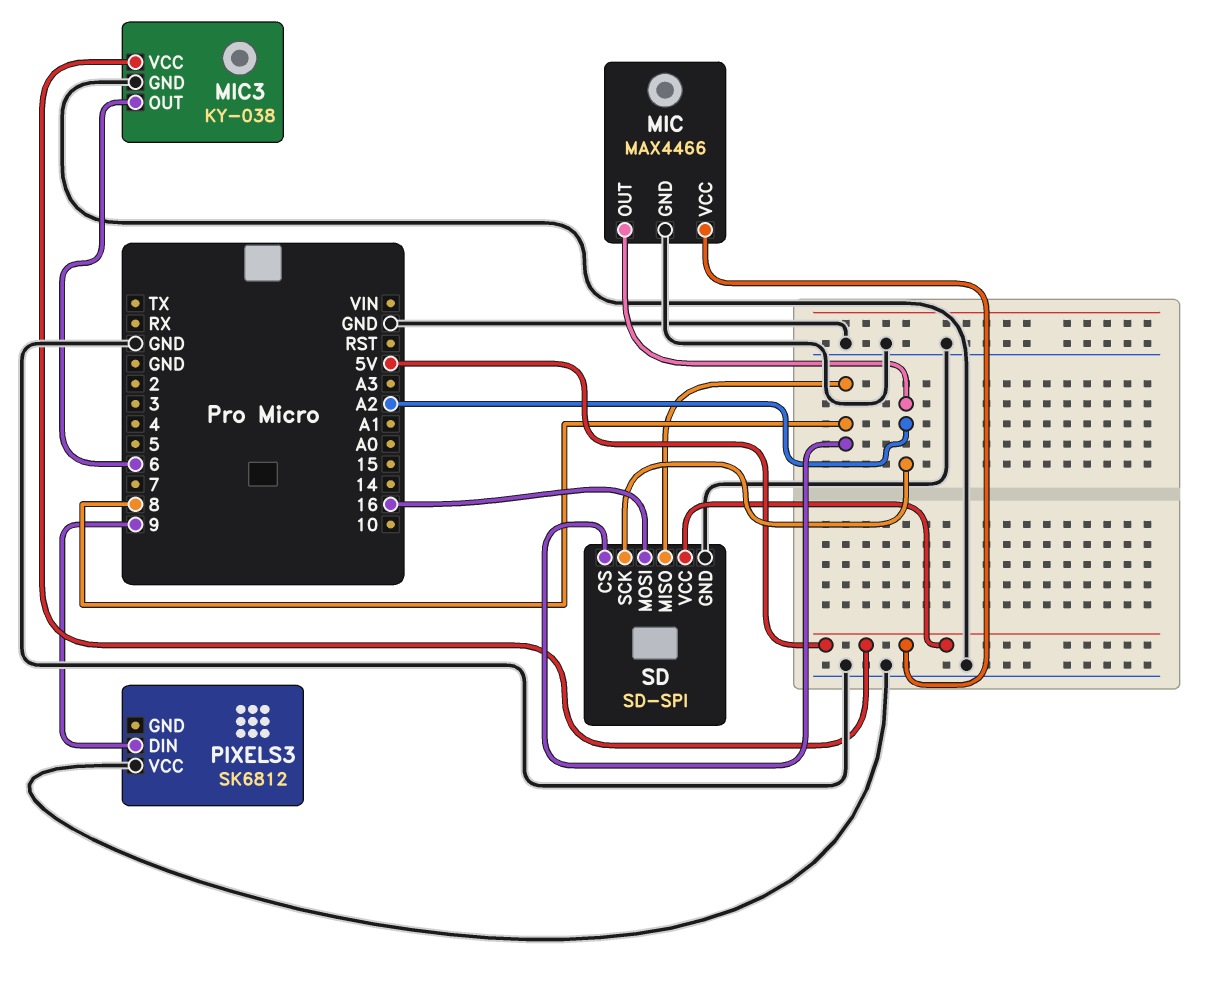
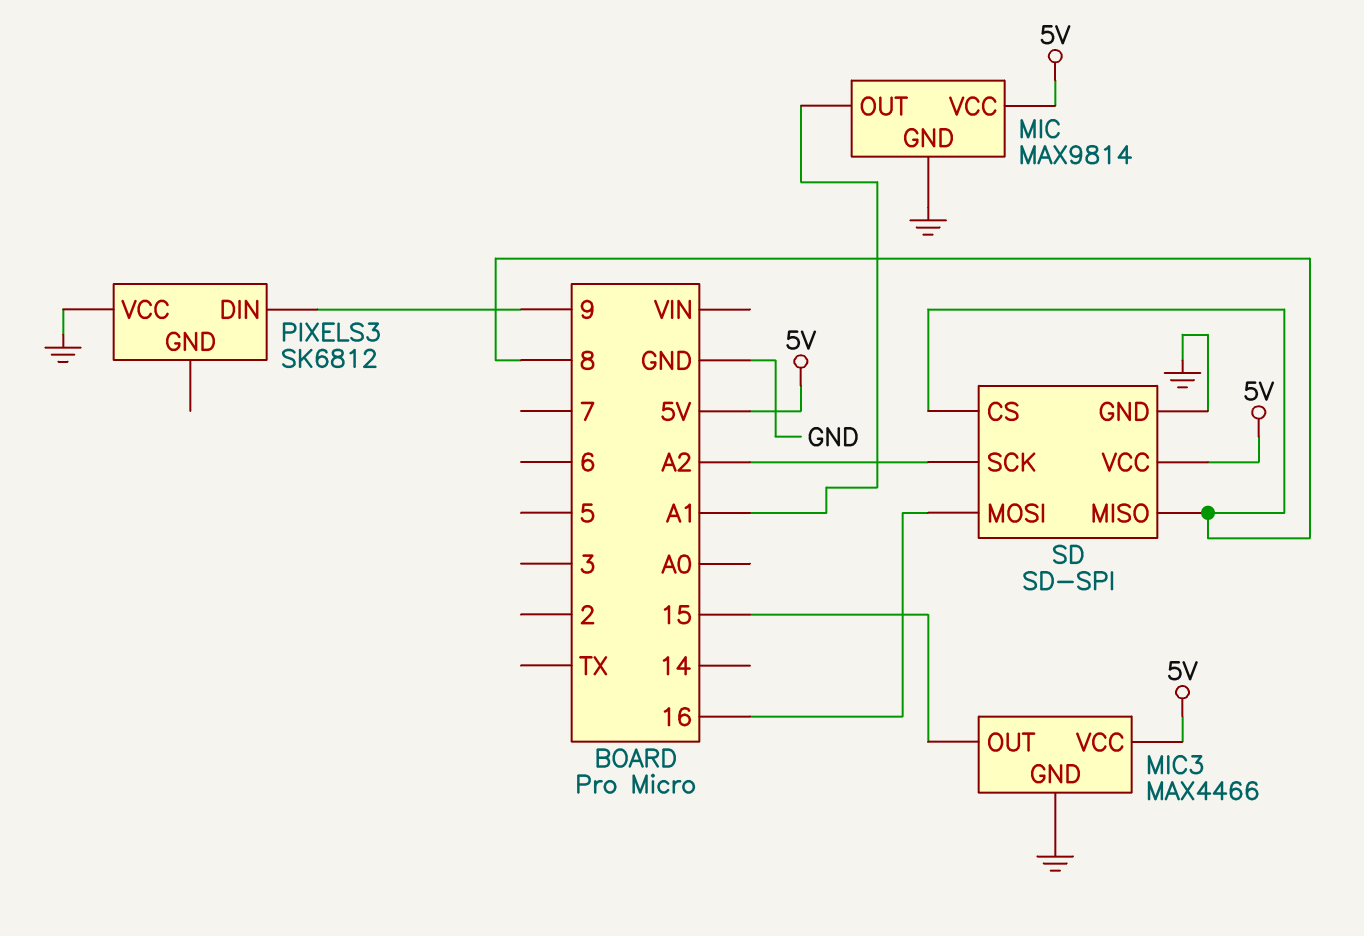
MIC: MAX4466 -> MAX9814
MIC pin OUT: A2 -> A1
MIC3: KY-038 -> MAX4466
MIC3 pin OUT: 6 -> 15

